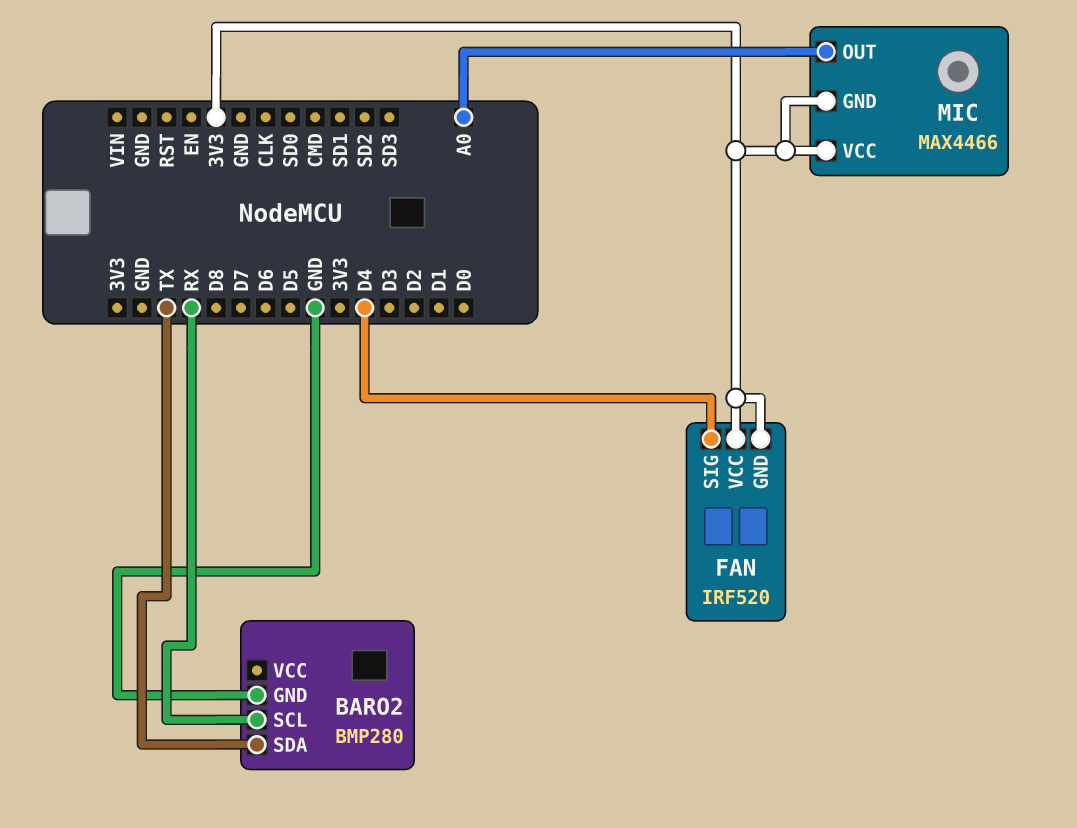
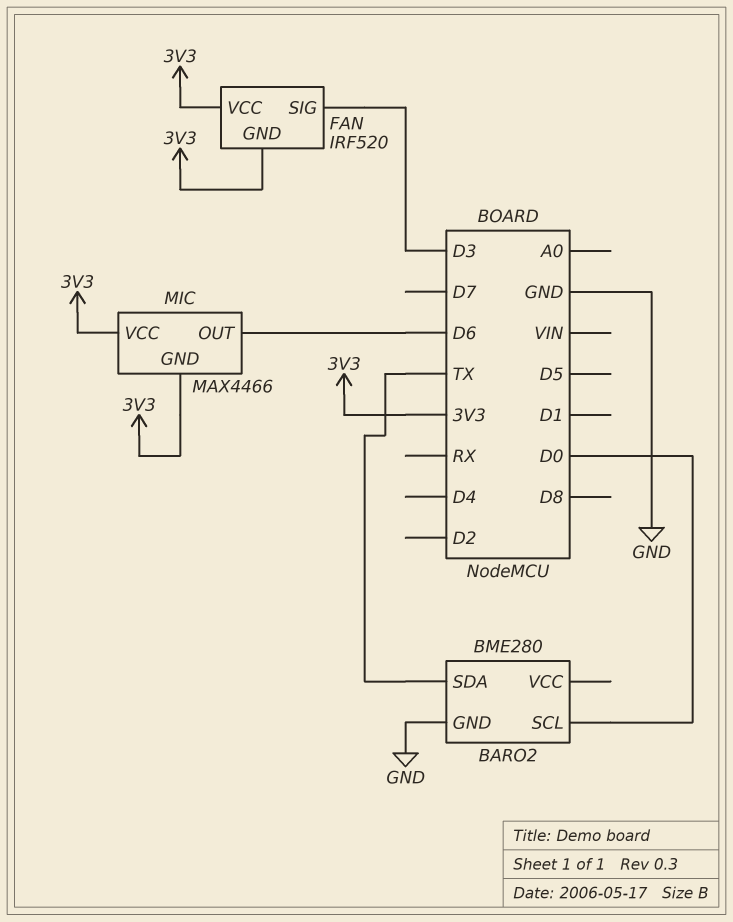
BARO2: BMP280 -> BME280
BARO2 pin SCL: RX -> D0
FAN pin SIG: D4 -> D3
MIC pin OUT: A0 -> D6

